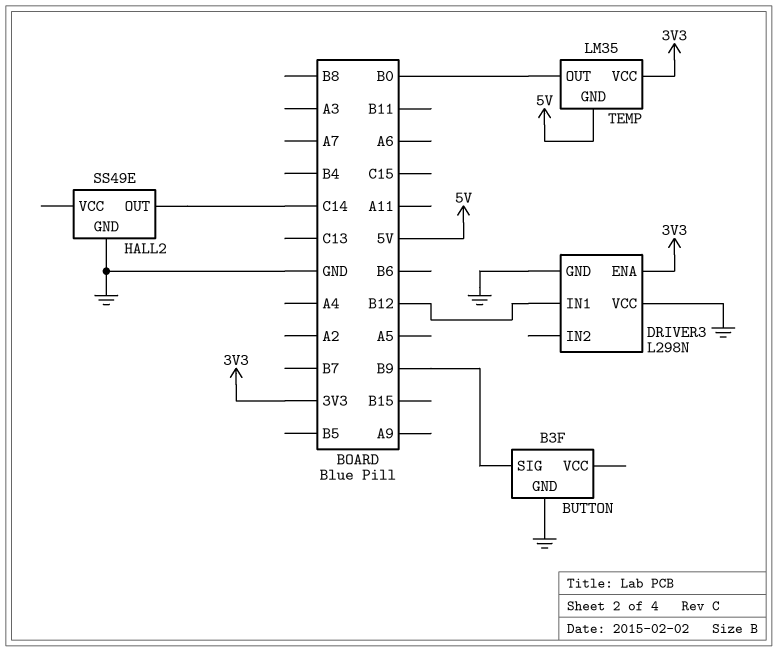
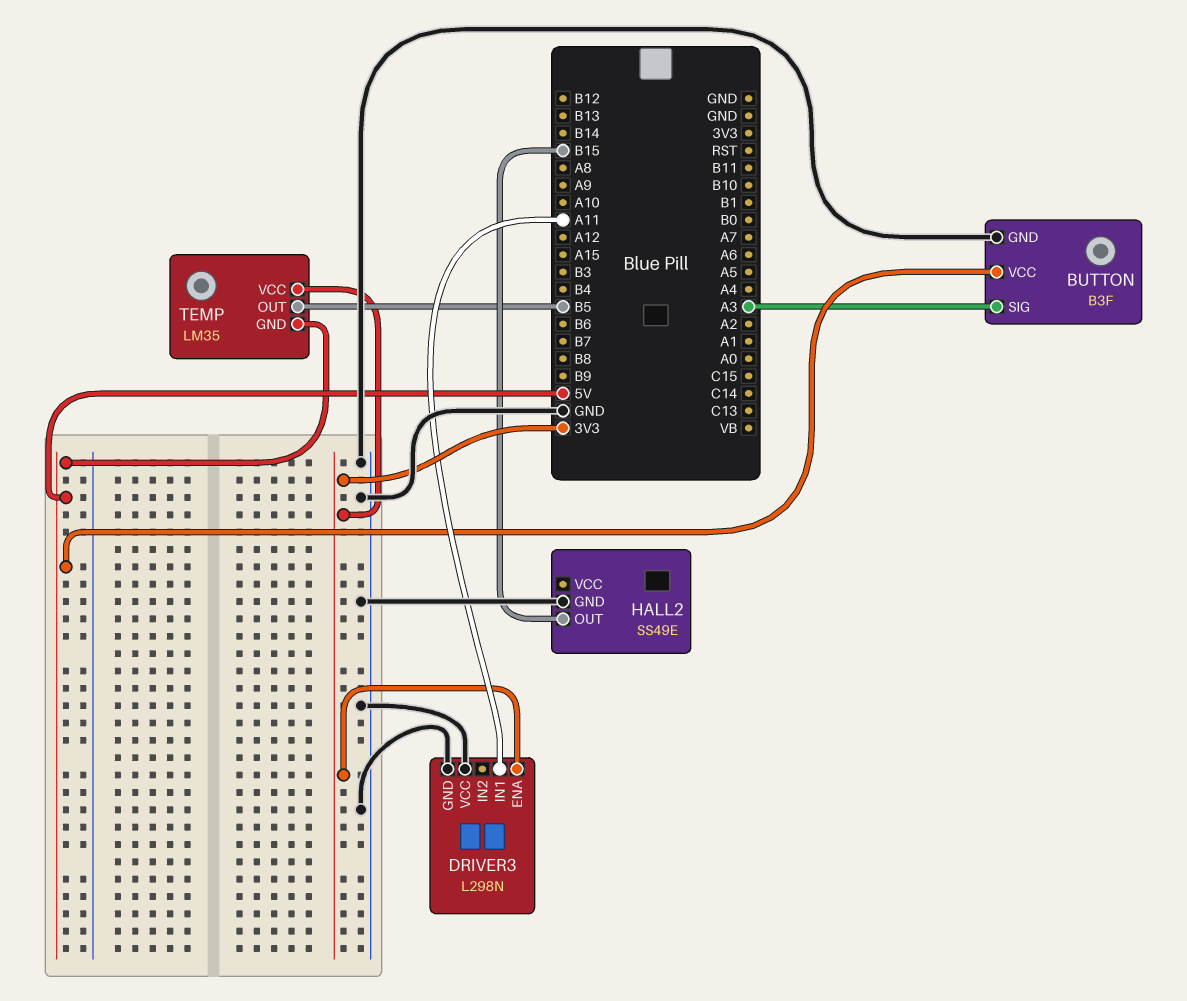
BUTTON pin SIG: B9 -> A3
BUTTON pin VCC: none -> 5V
DRIVER3 pin IN1: B12 -> A11
HALL2 pin OUT: C14 -> B15
TEMP pin OUT: B0 -> B5

